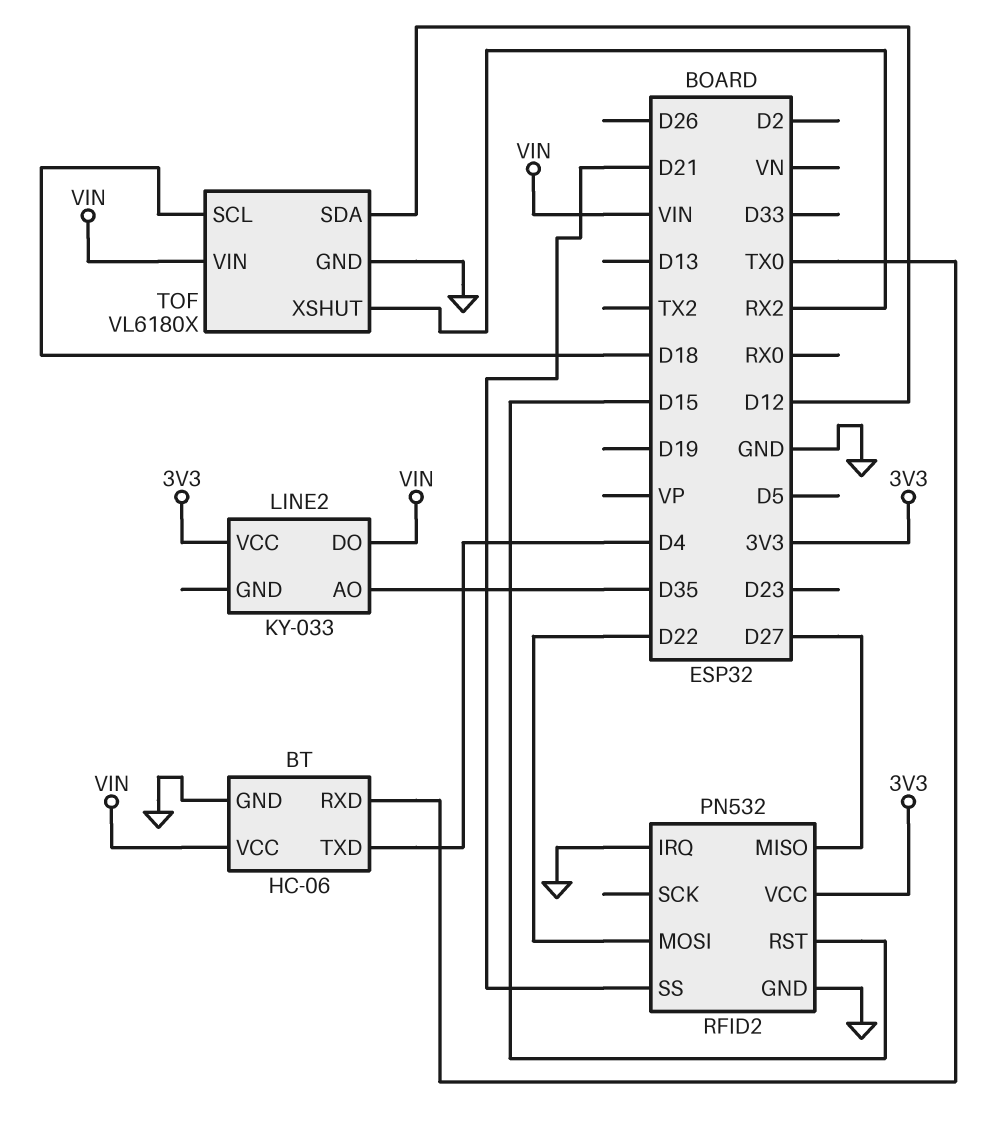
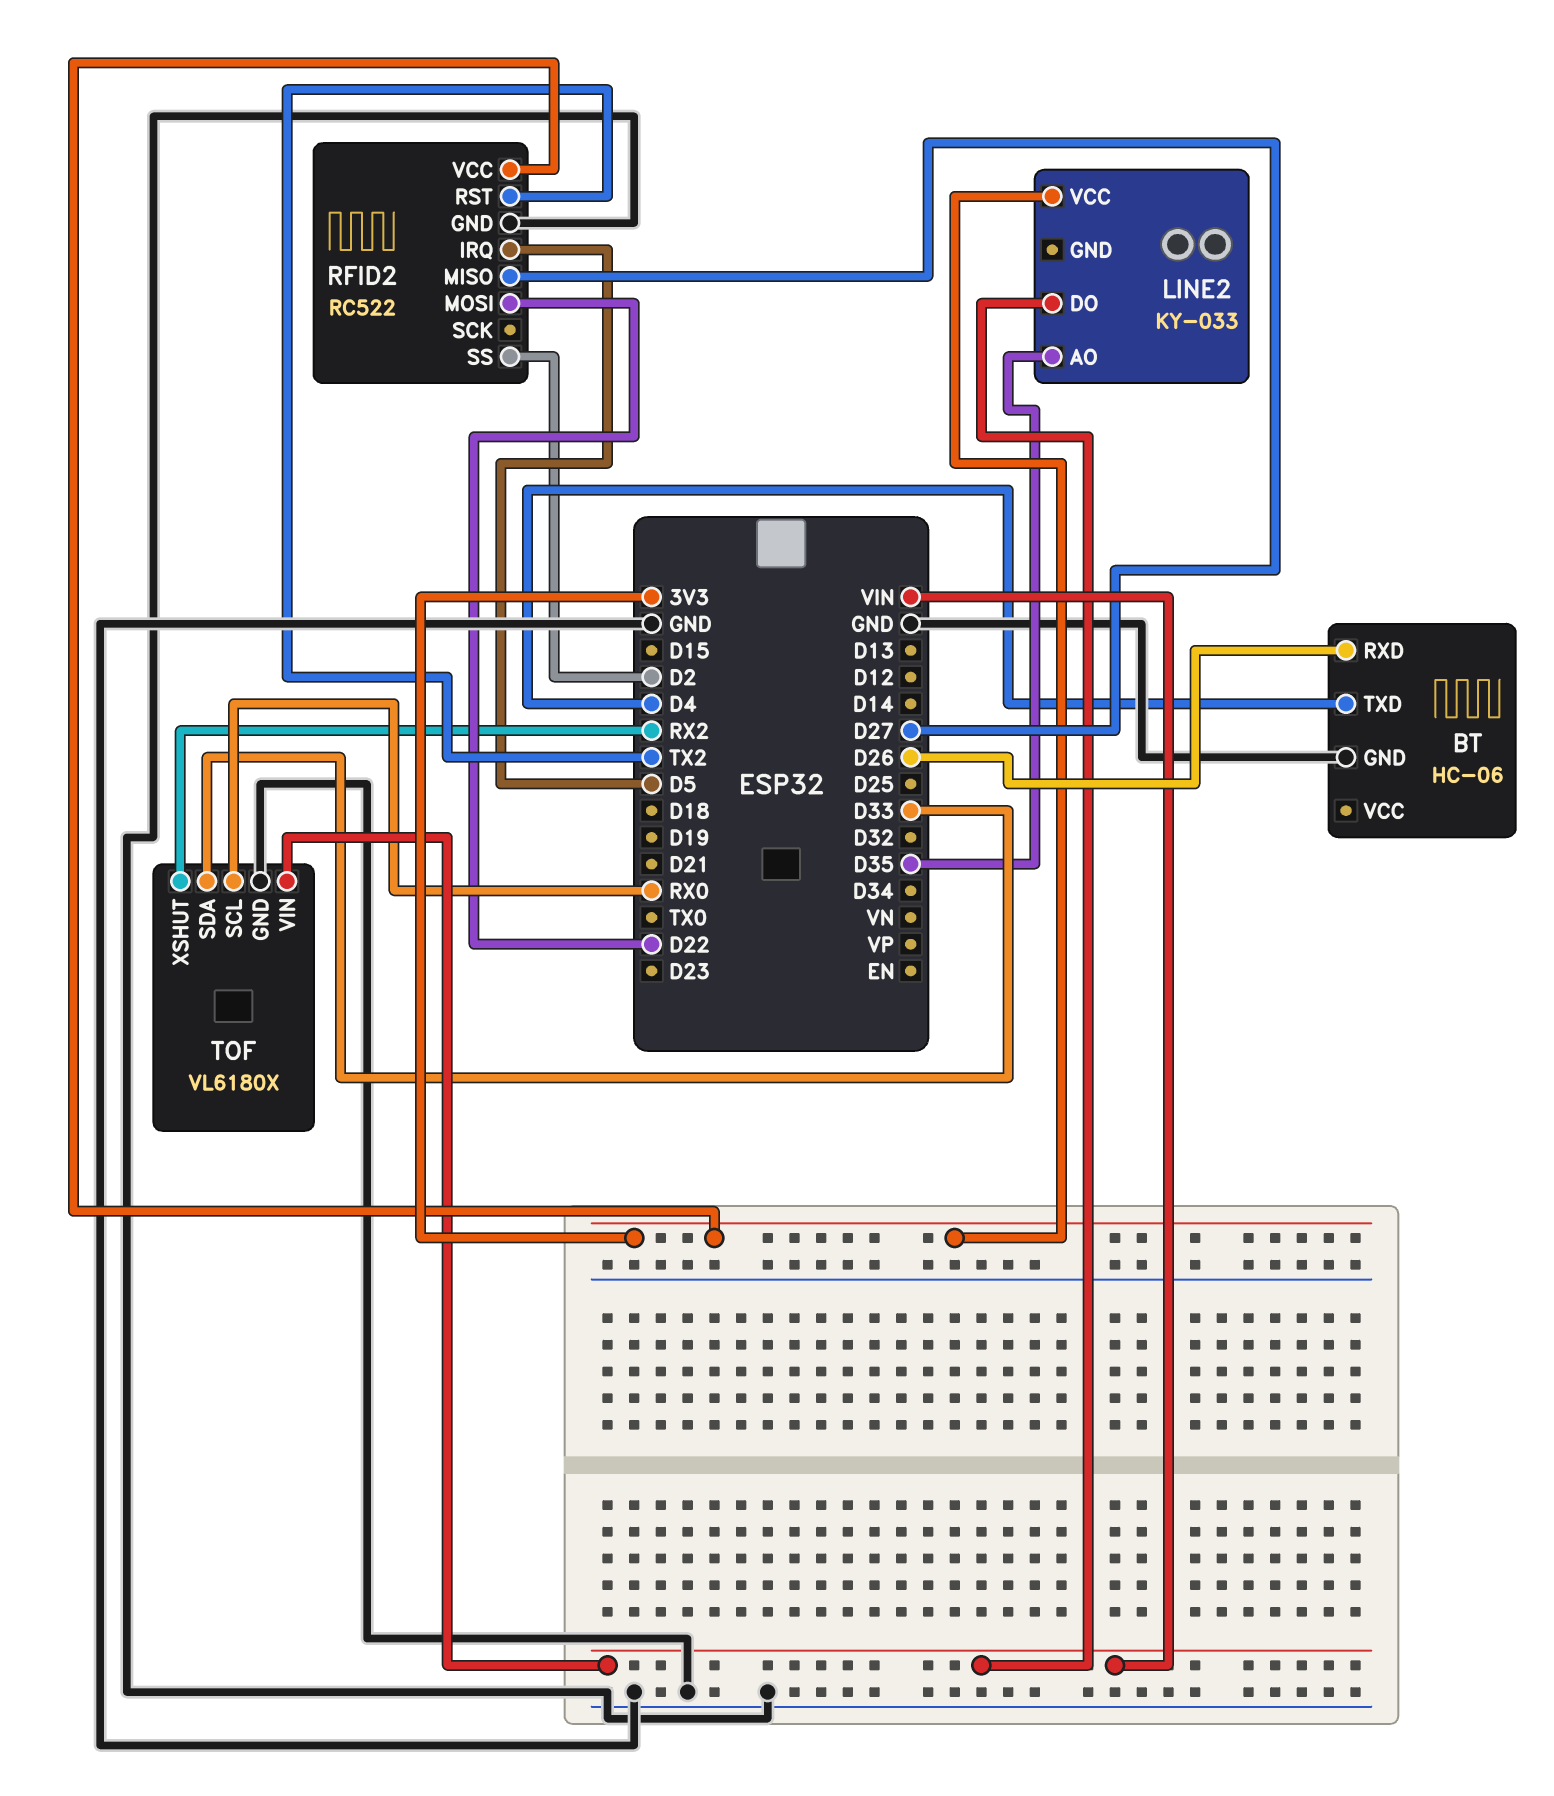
BT pin RXD: TX0 -> D26
BT pin VCC: VIN -> none
RFID2: PN532 -> RC522
RFID2 pin IRQ: GND -> D5
RFID2 pin RST: D15 -> TX2
RFID2 pin SS: D21 -> D2
TOF pin SCL: D18 -> RX0
TOF pin SDA: D12 -> D33

